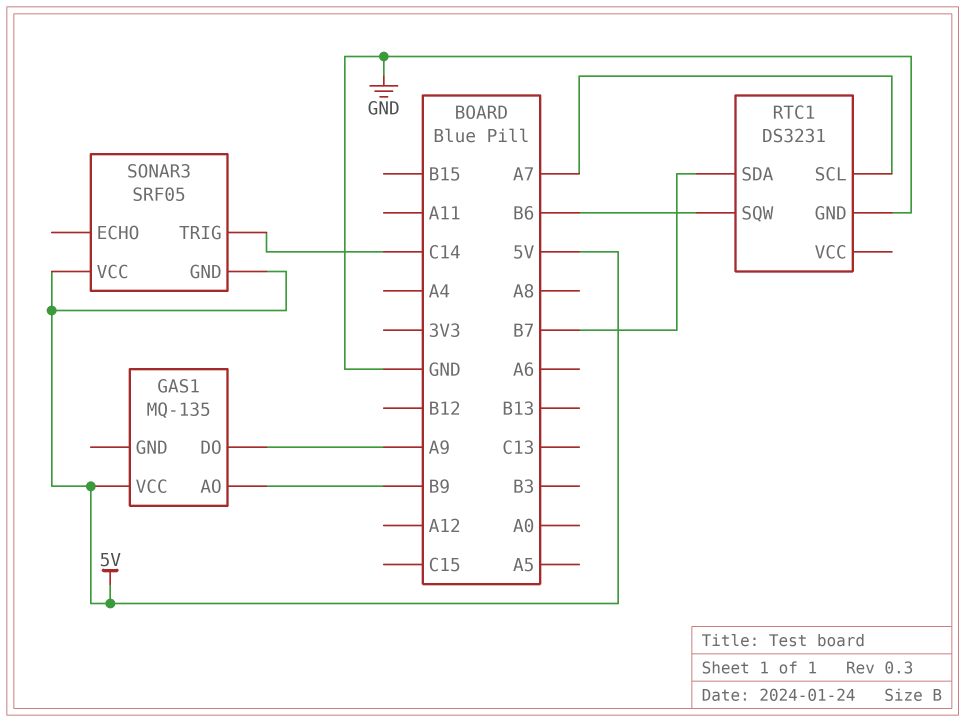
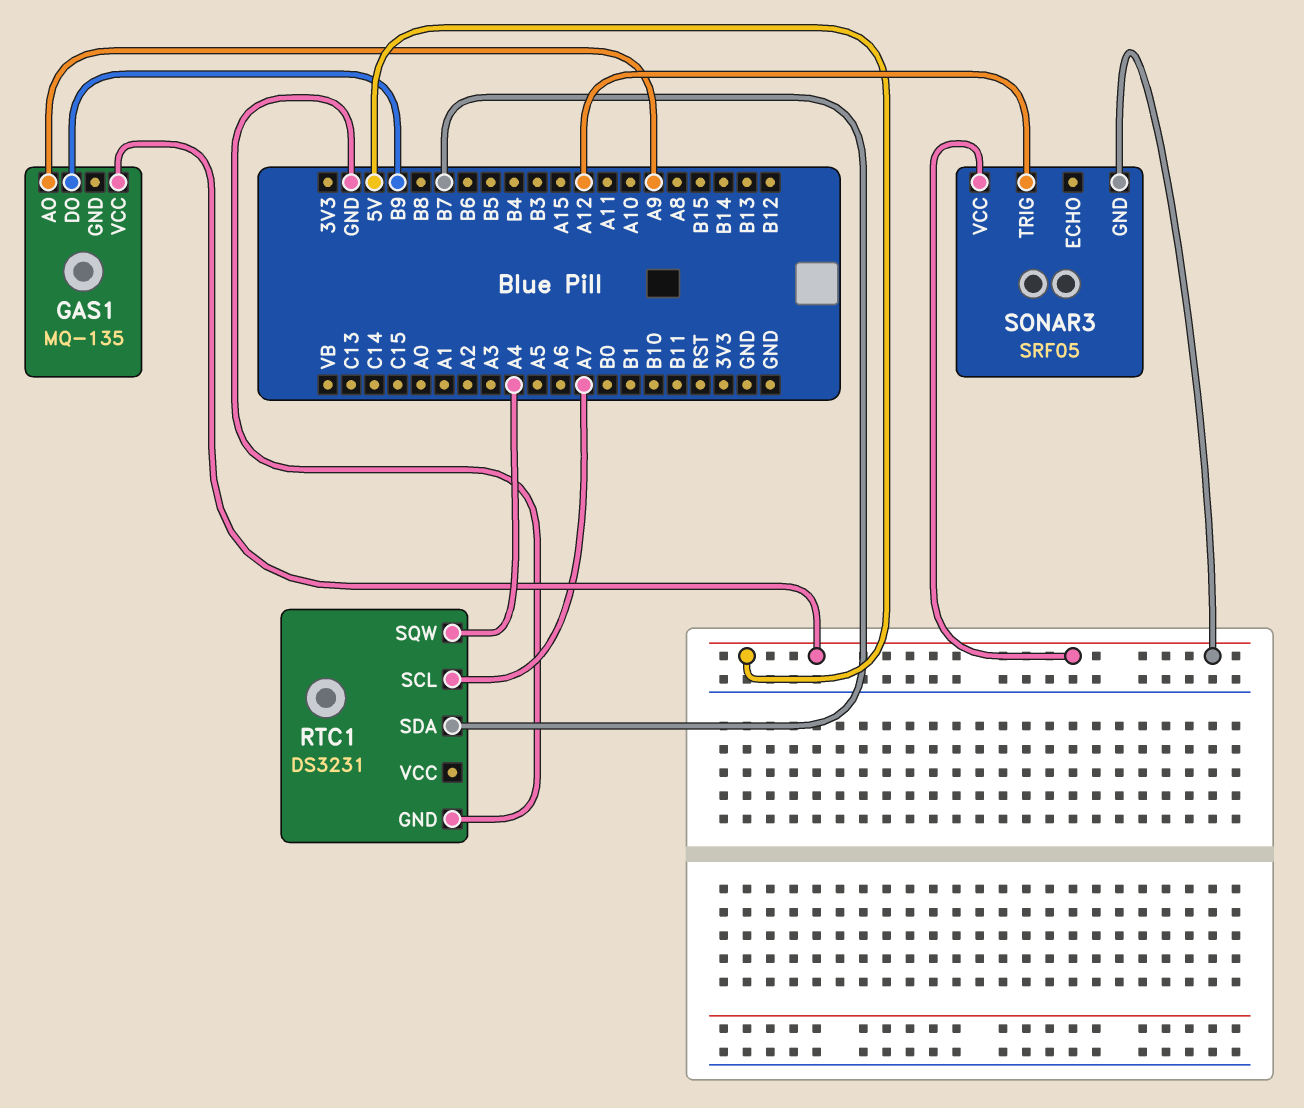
GAS1 pin AO: B9 -> A9
GAS1 pin DO: A9 -> B9
RTC1 pin SQW: B6 -> A4
SONAR3 pin TRIG: C14 -> A12

